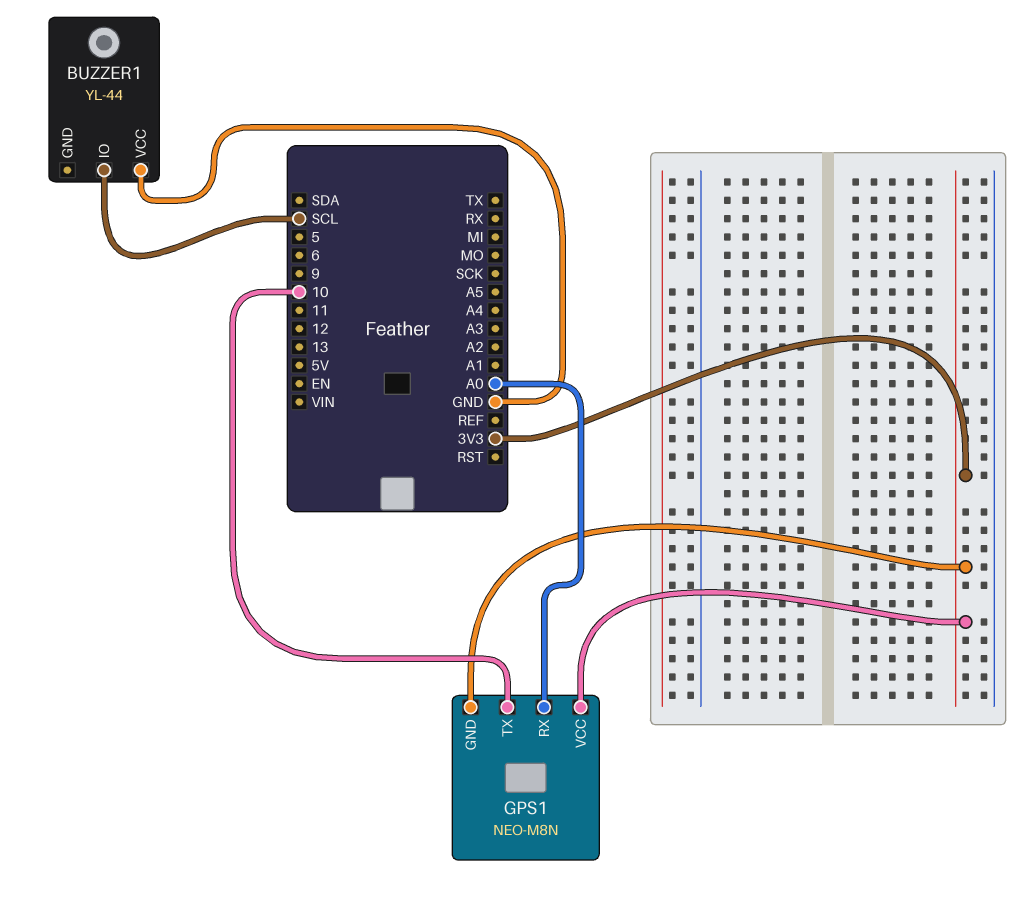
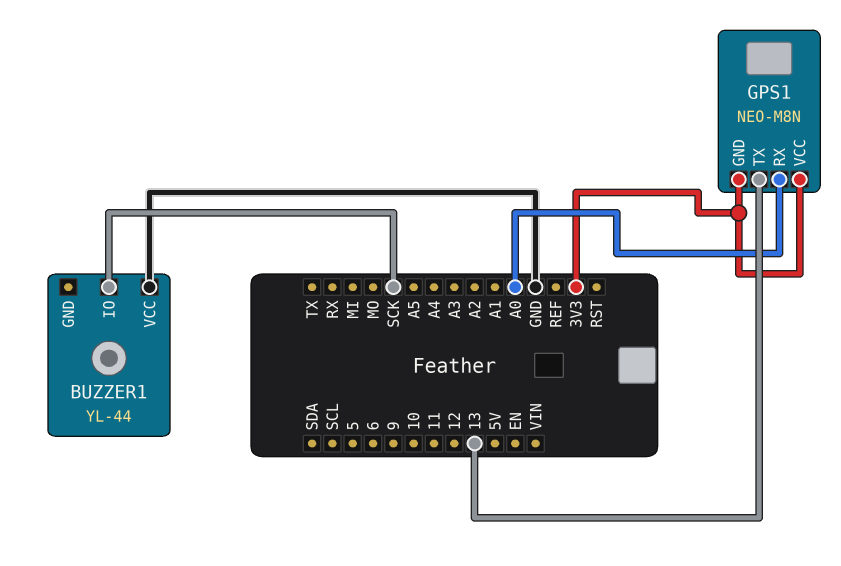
BUZZER1 pin IO: SCL -> SCK
GPS1 pin TX: 10 -> 13

